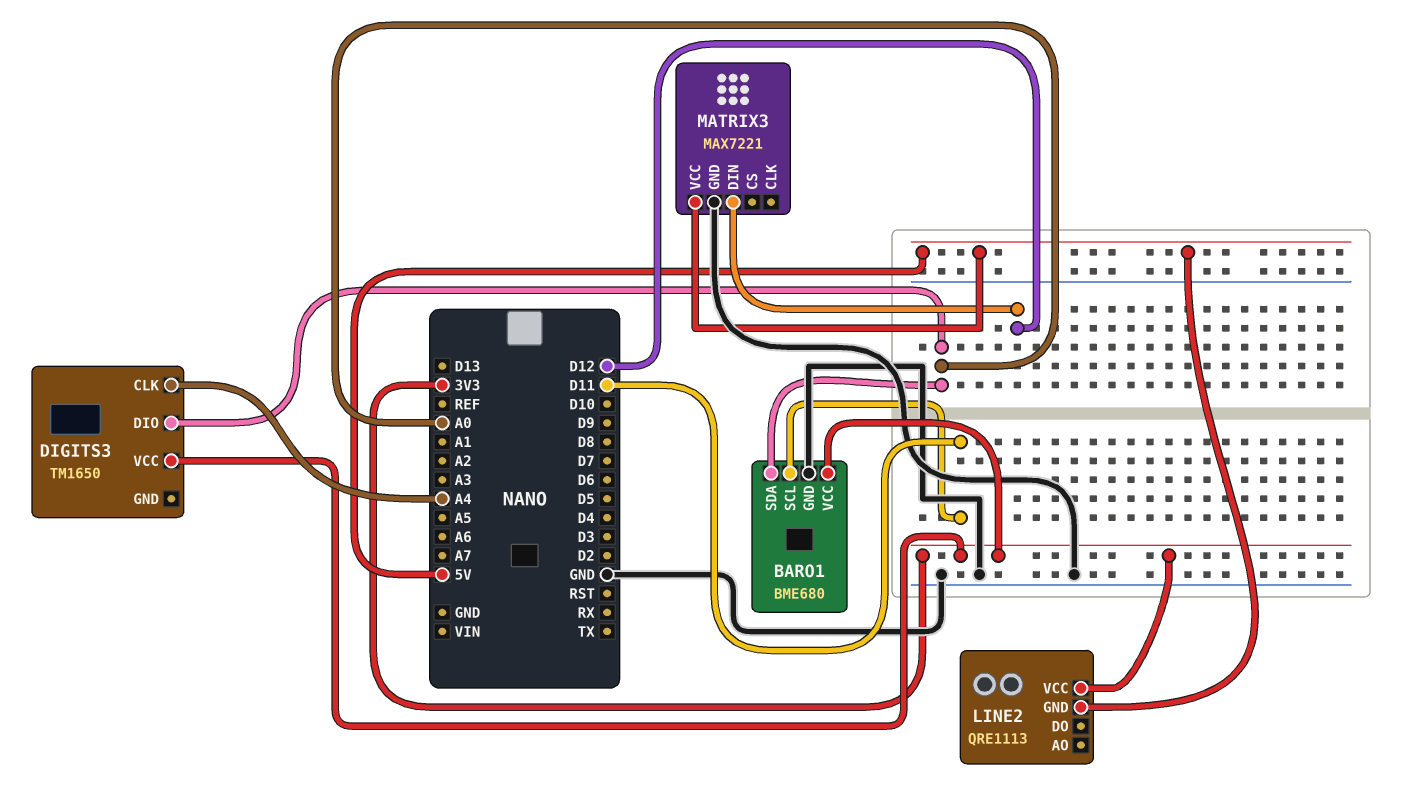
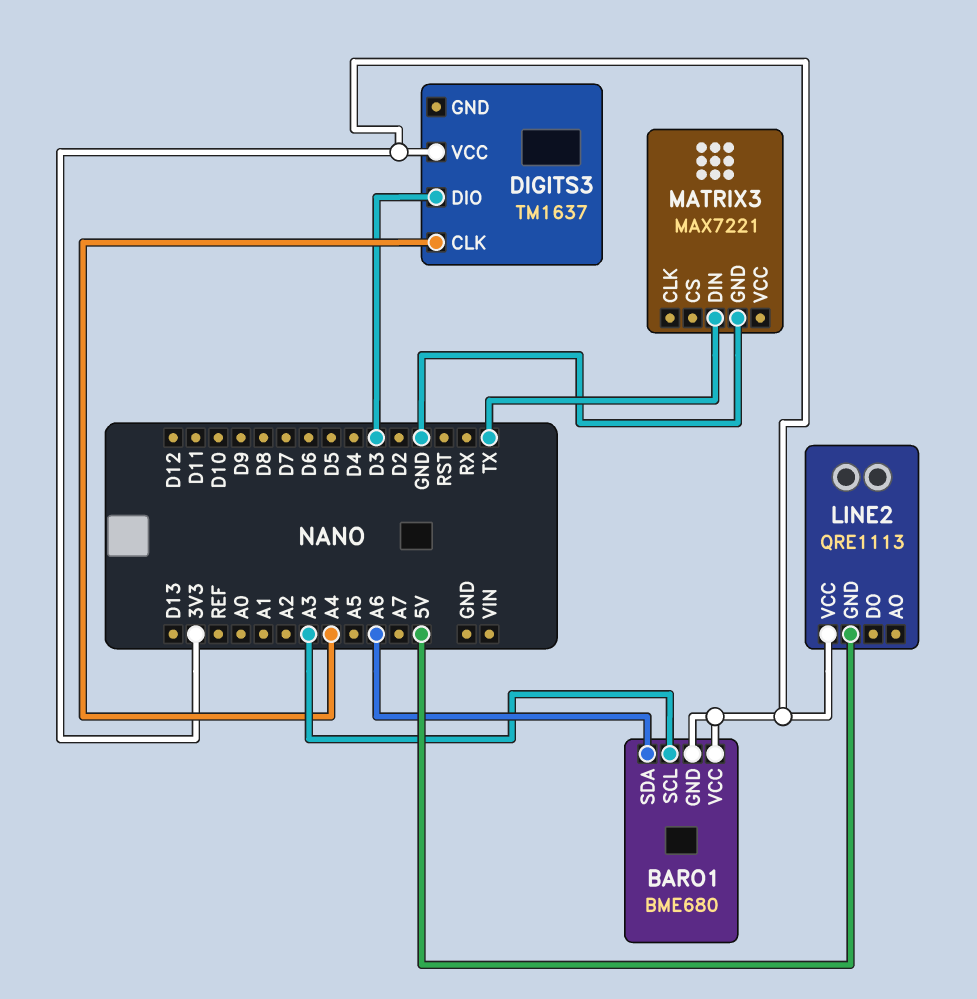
BARO1 pin GND: GND -> 3V3
BARO1 pin SCL: D11 -> A3
BARO1 pin SDA: A0 -> A6
DIGITS3: TM1650 -> TM1637
DIGITS3 pin DIO: A0 -> D3
MATRIX3 pin DIN: D12 -> TX
MATRIX3 pin VCC: 5V -> none

